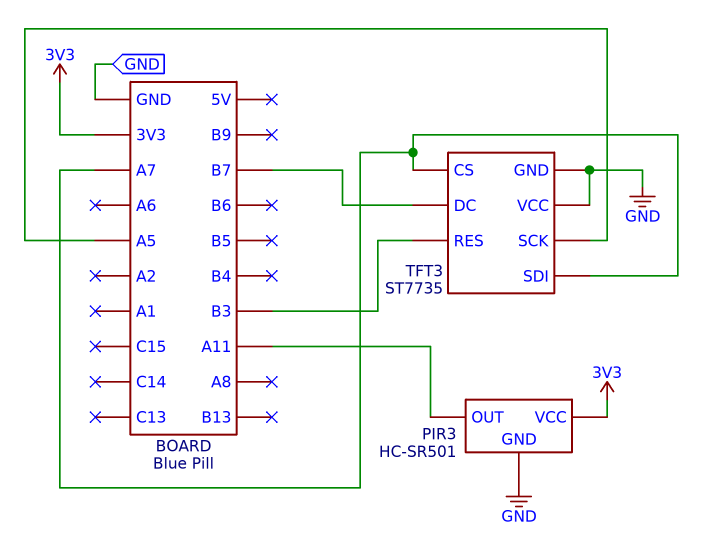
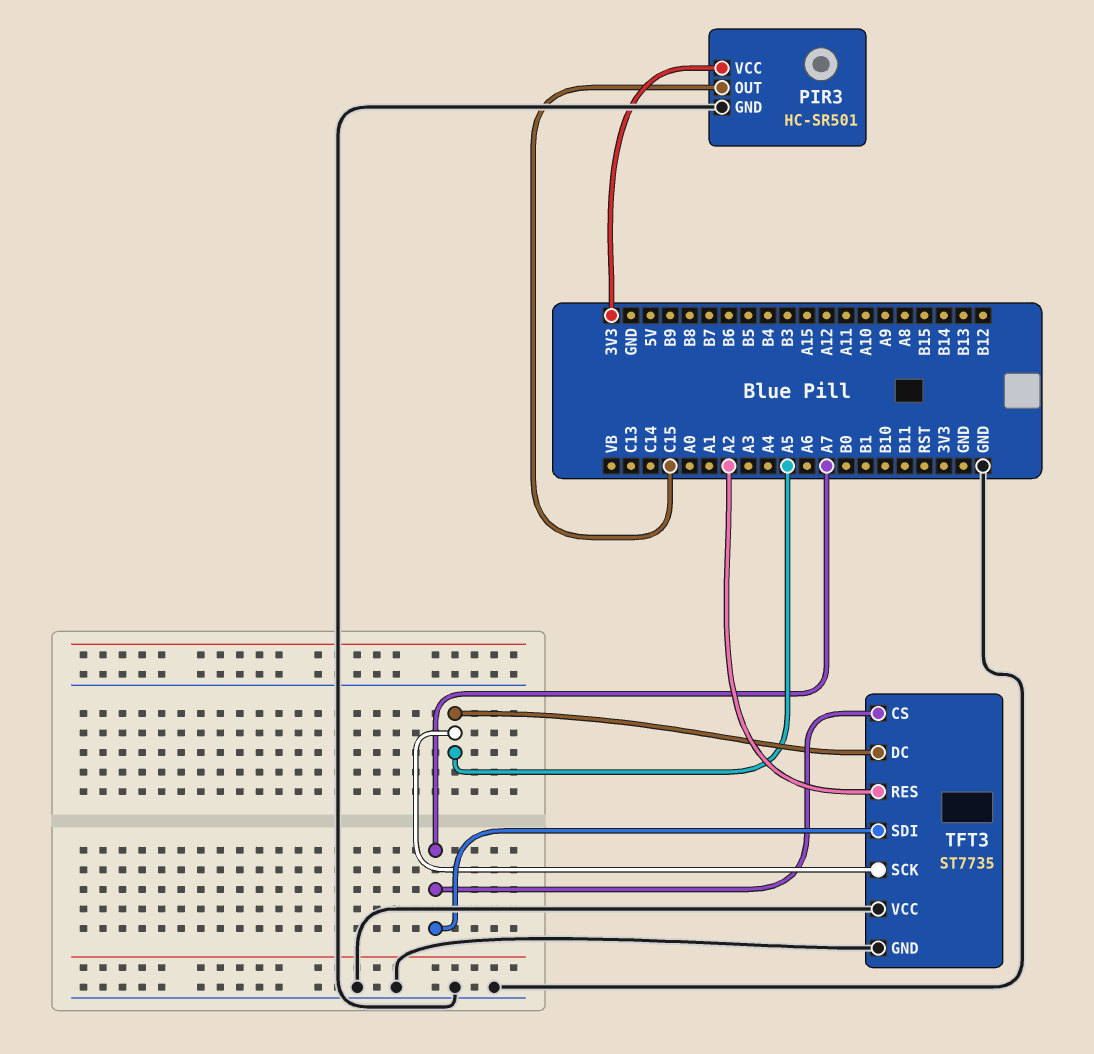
PIR3 pin OUT: A11 -> C15
TFT3 pin DC: B7 -> A5
TFT3 pin RES: B3 -> A2

